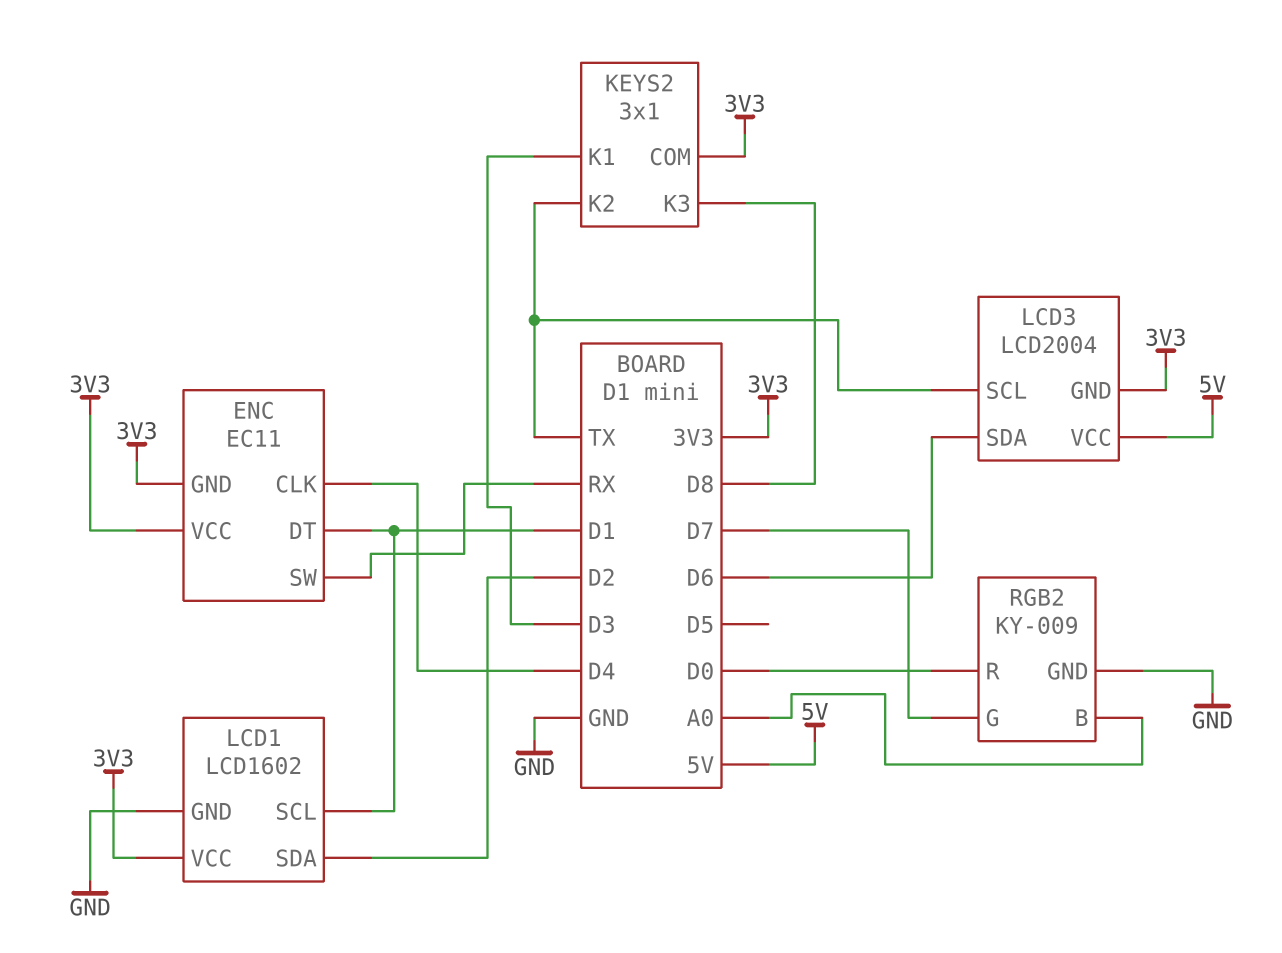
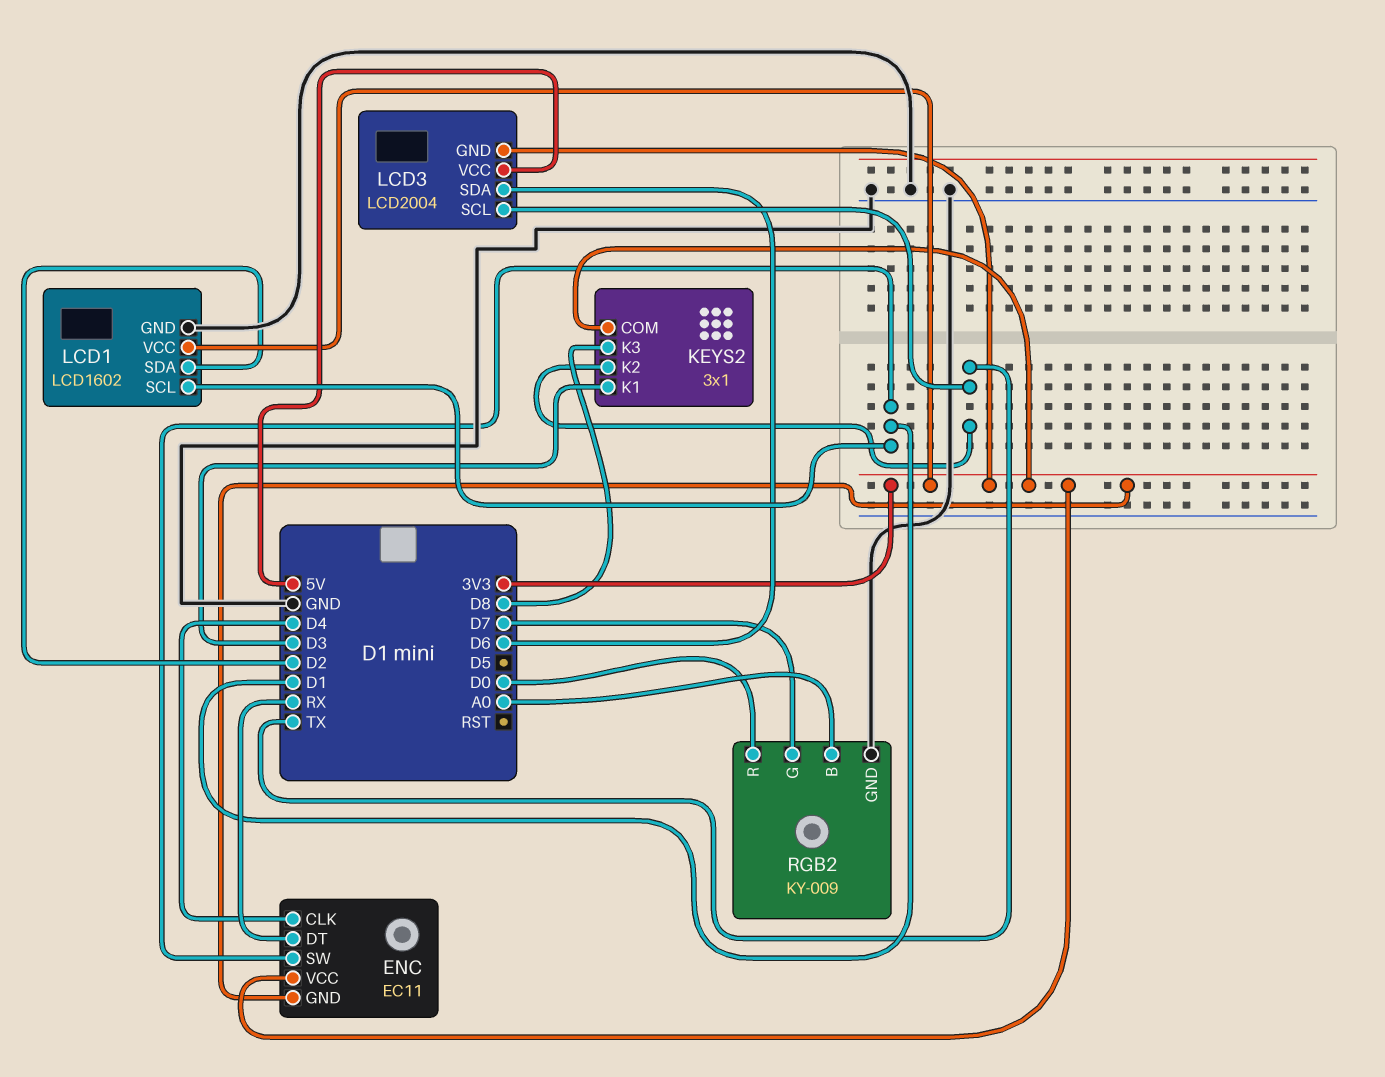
ENC pin DT: D1 -> RX
ENC pin SW: RX -> D1

